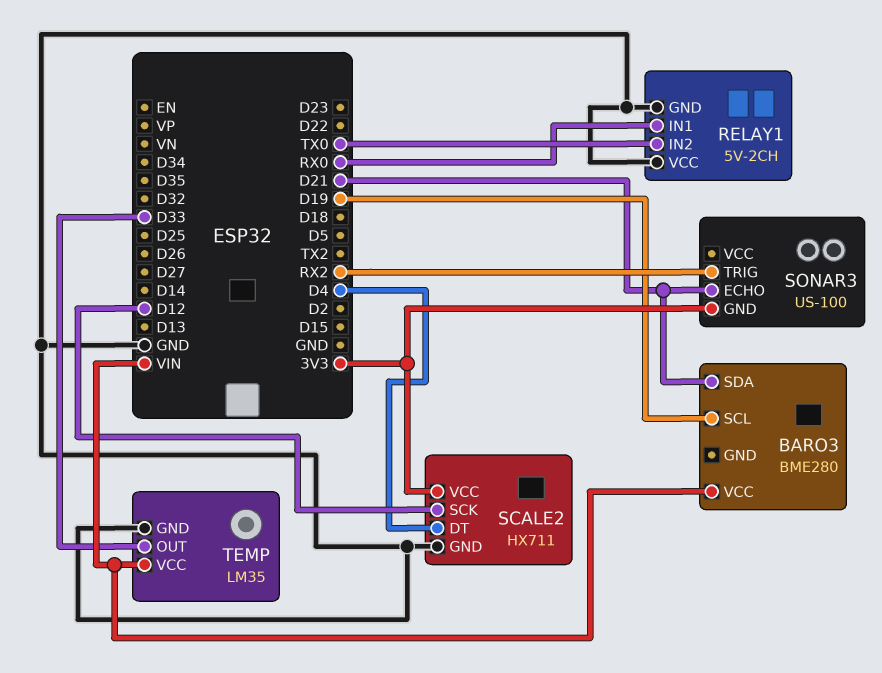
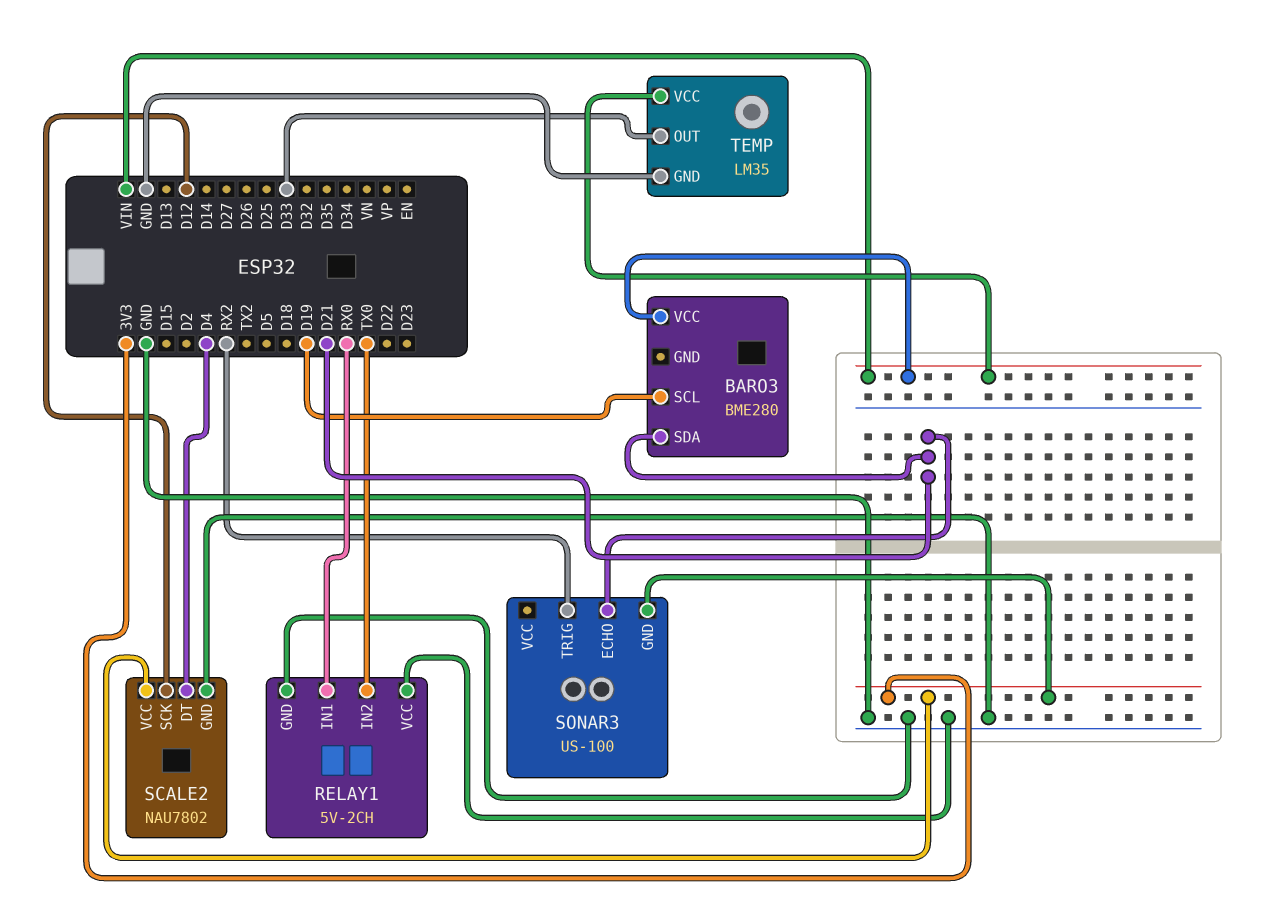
SCALE2: HX711 -> NAU7802

